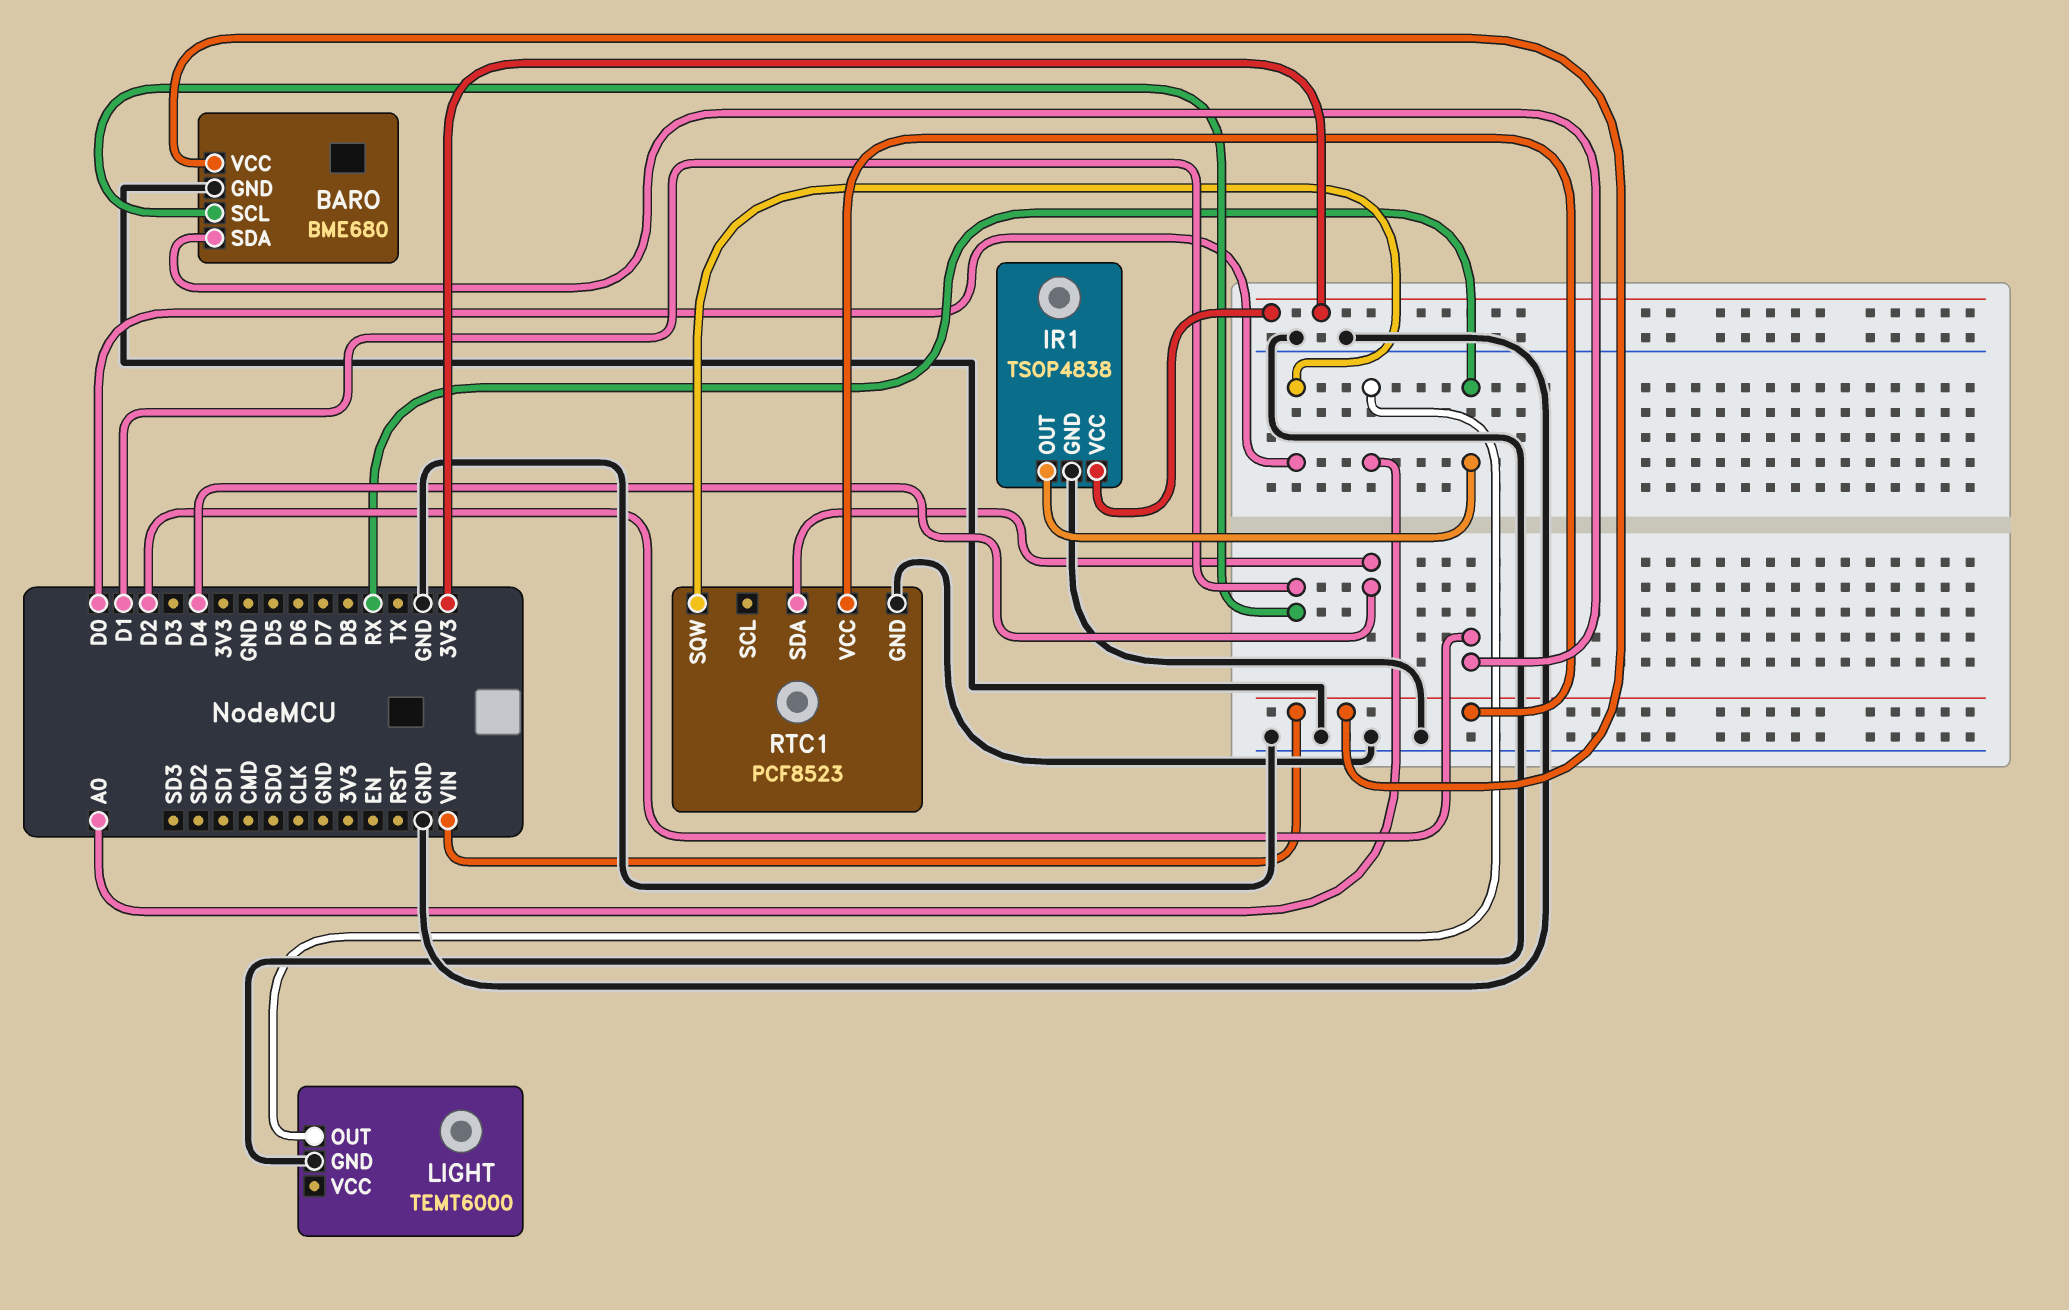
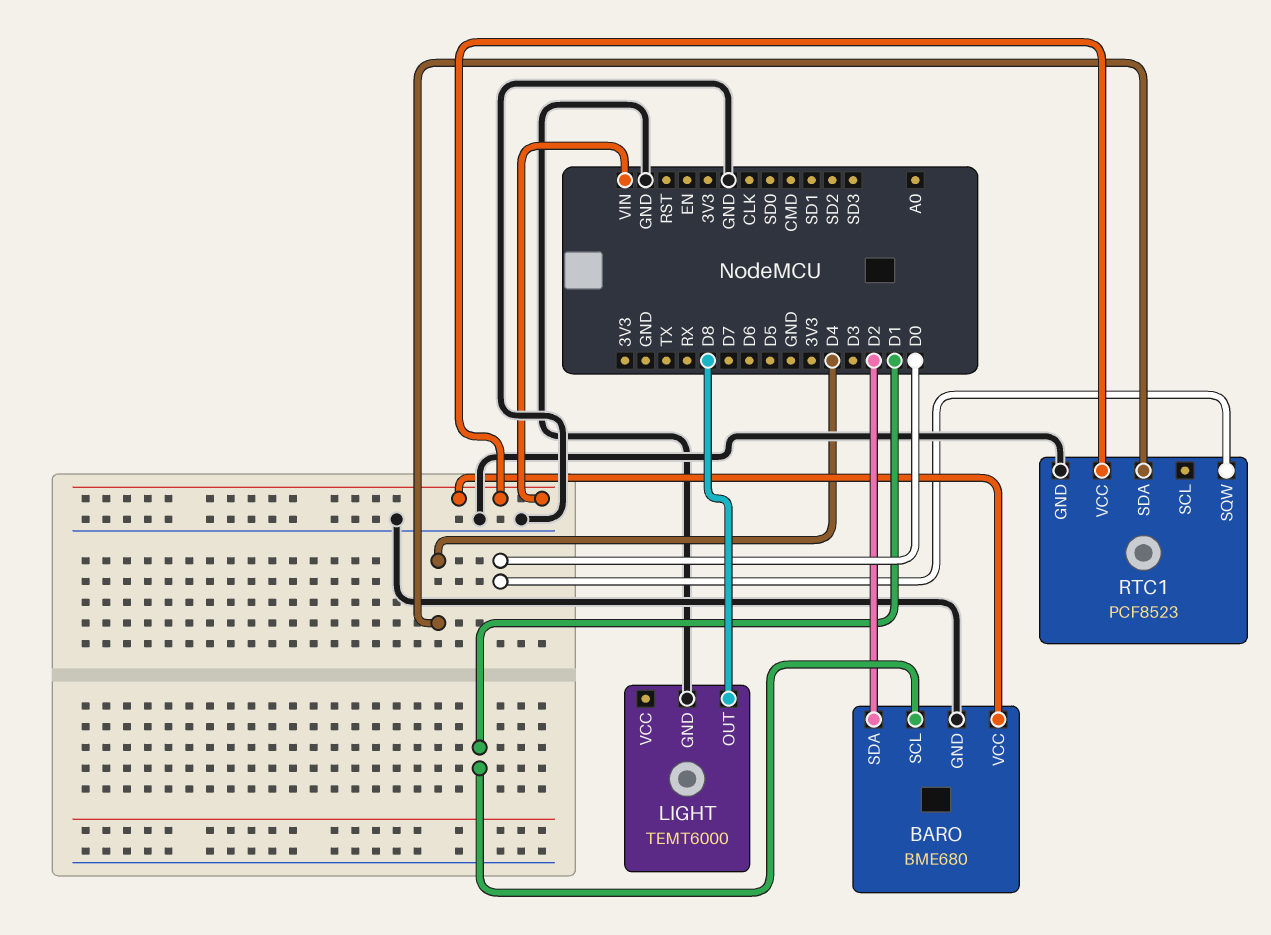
IR1: TSOP4838 -> none
IR1 pin GND: GND -> none
IR1 pin OUT: RX -> none
IR1 pin VCC: 3V3 -> none
LIGHT pin OUT: A0 -> D8

